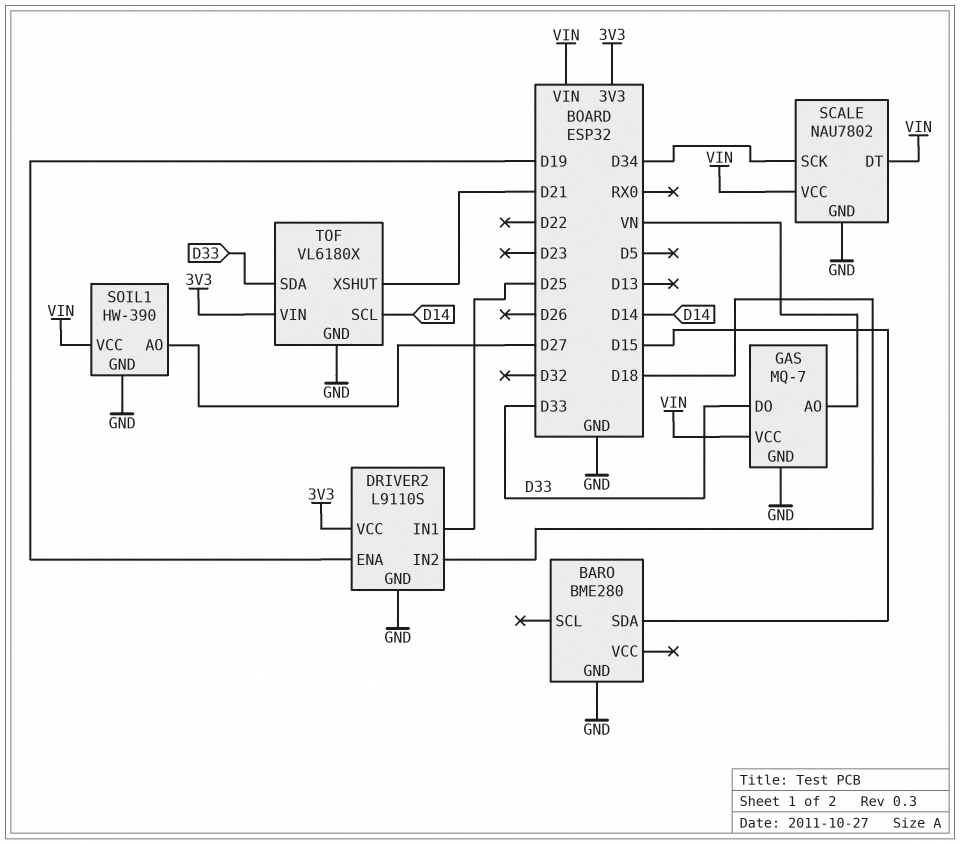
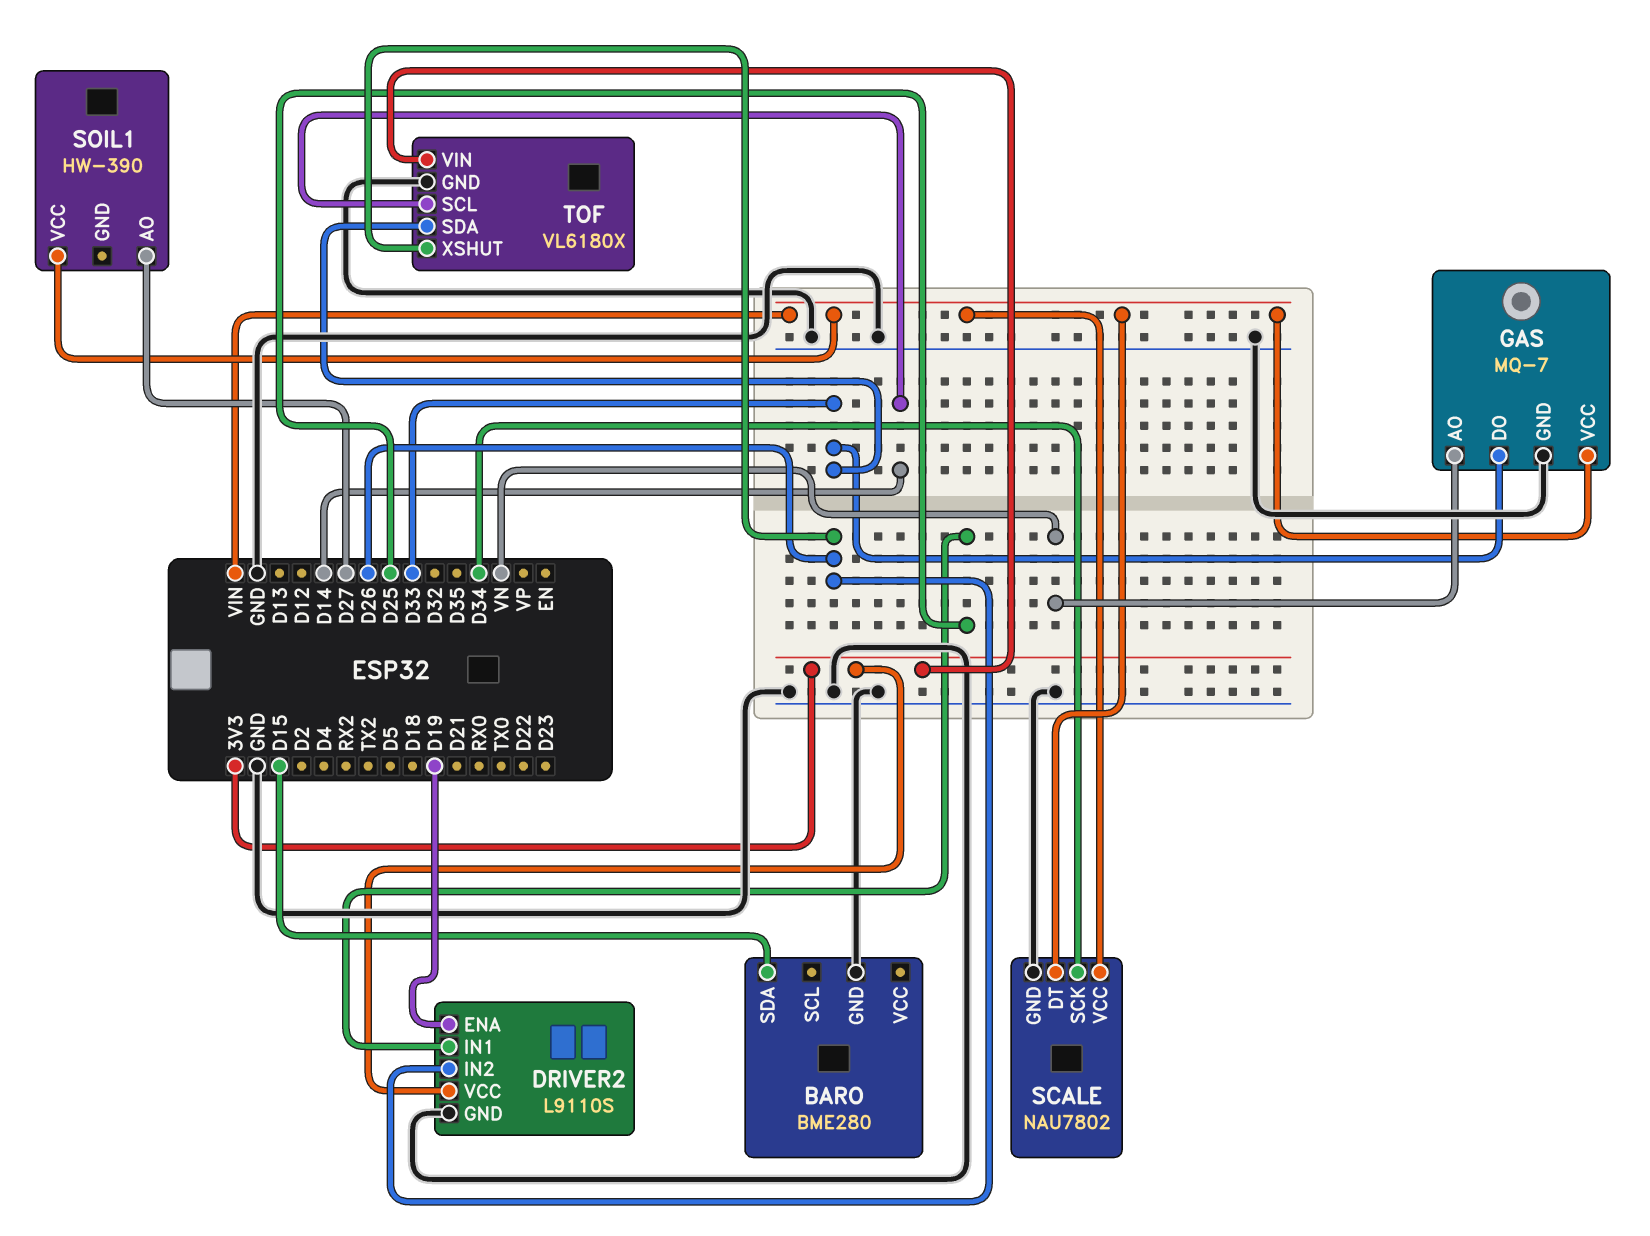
DRIVER2 pin IN2: D18 -> D26
SOIL1 pin GND: GND -> none
TOF pin XSHUT: D21 -> D26

